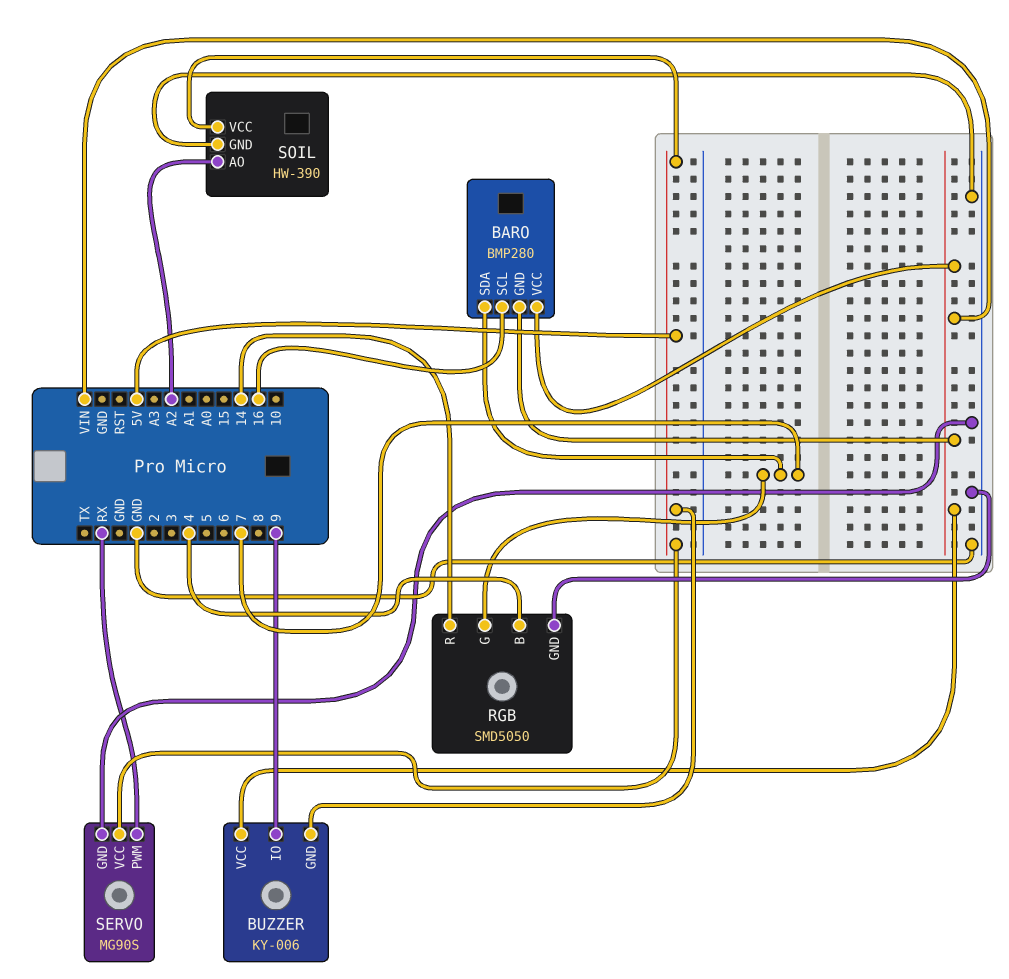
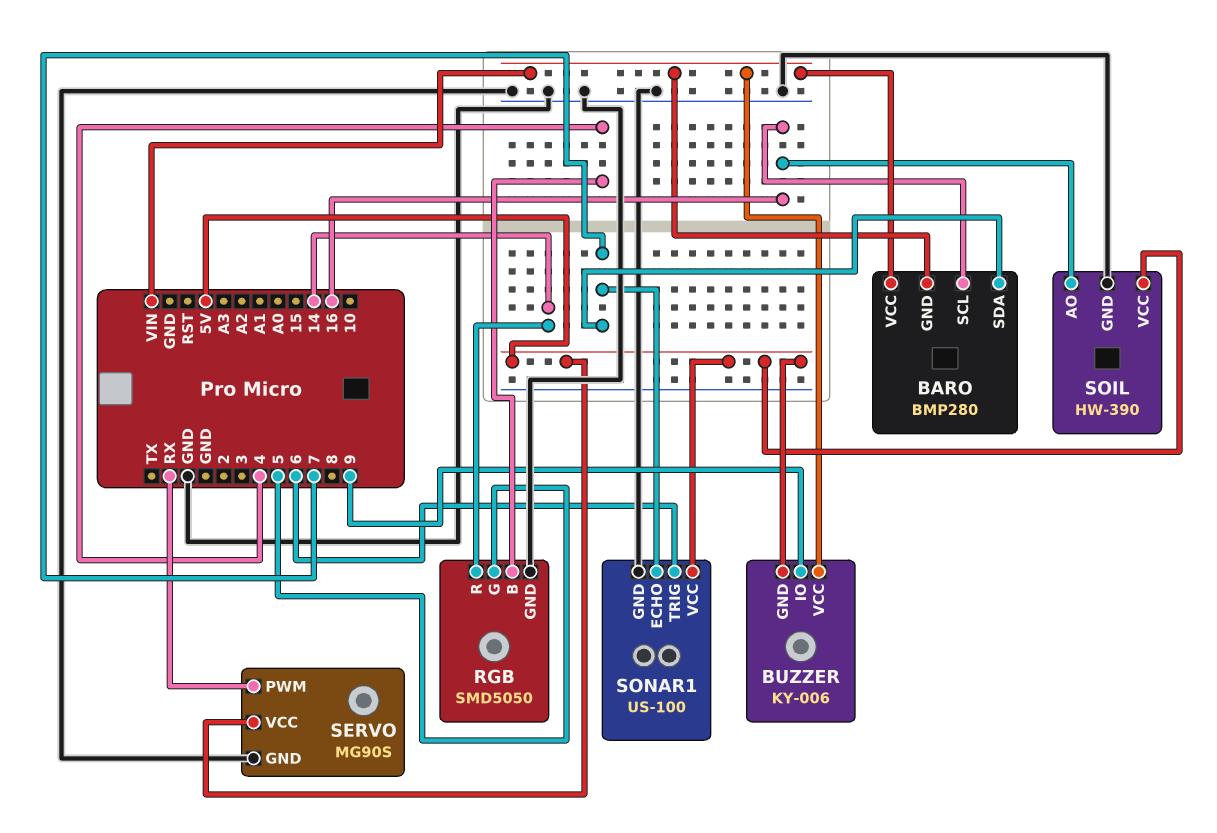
RGB pin G: 7 -> 5
SOIL pin AO: A2 -> 16
SONAR1: none -> US-100
SONAR1 pin ECHO: none -> 7
SONAR1 pin GND: none -> GND
SONAR1 pin TRIG: none -> 6
SONAR1 pin VCC: none -> 5V

